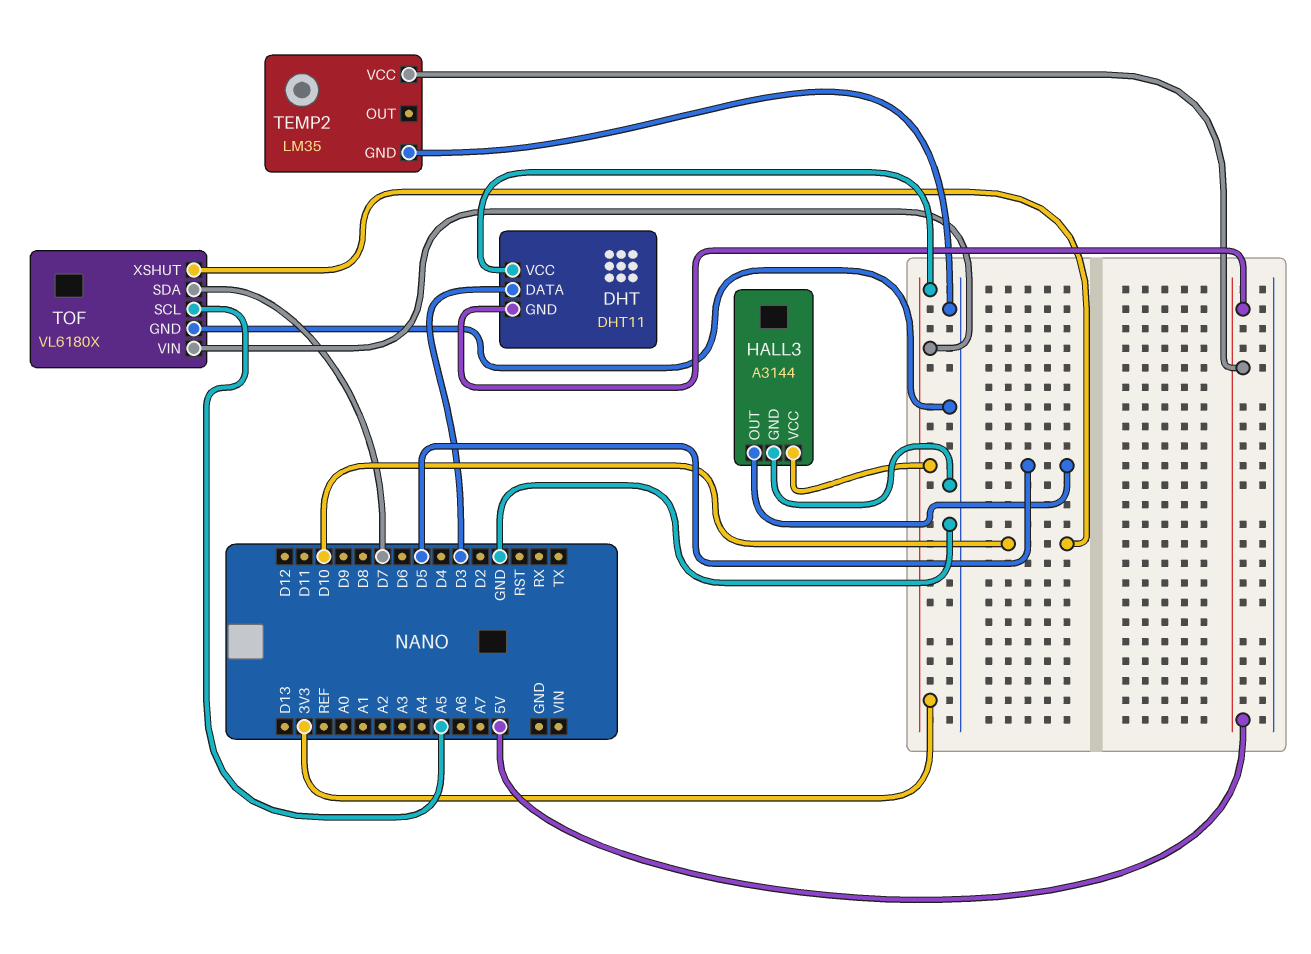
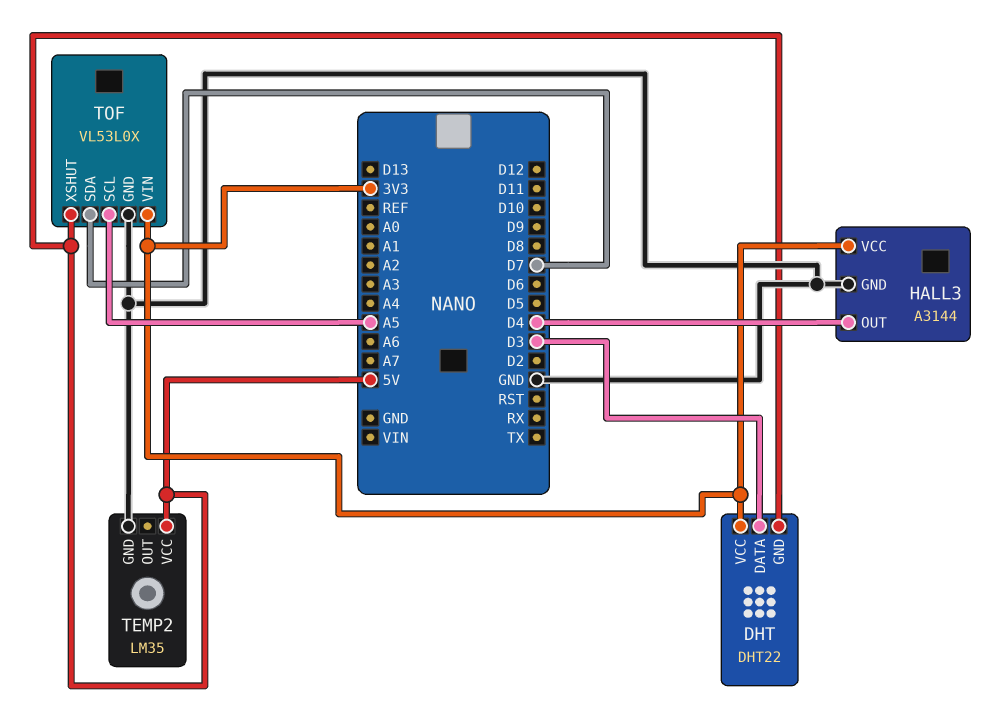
DHT: DHT11 -> DHT22
HALL3 pin OUT: D5 -> D4
TOF: VL6180X -> VL53L0X
TOF pin XSHUT: D10 -> 5V

